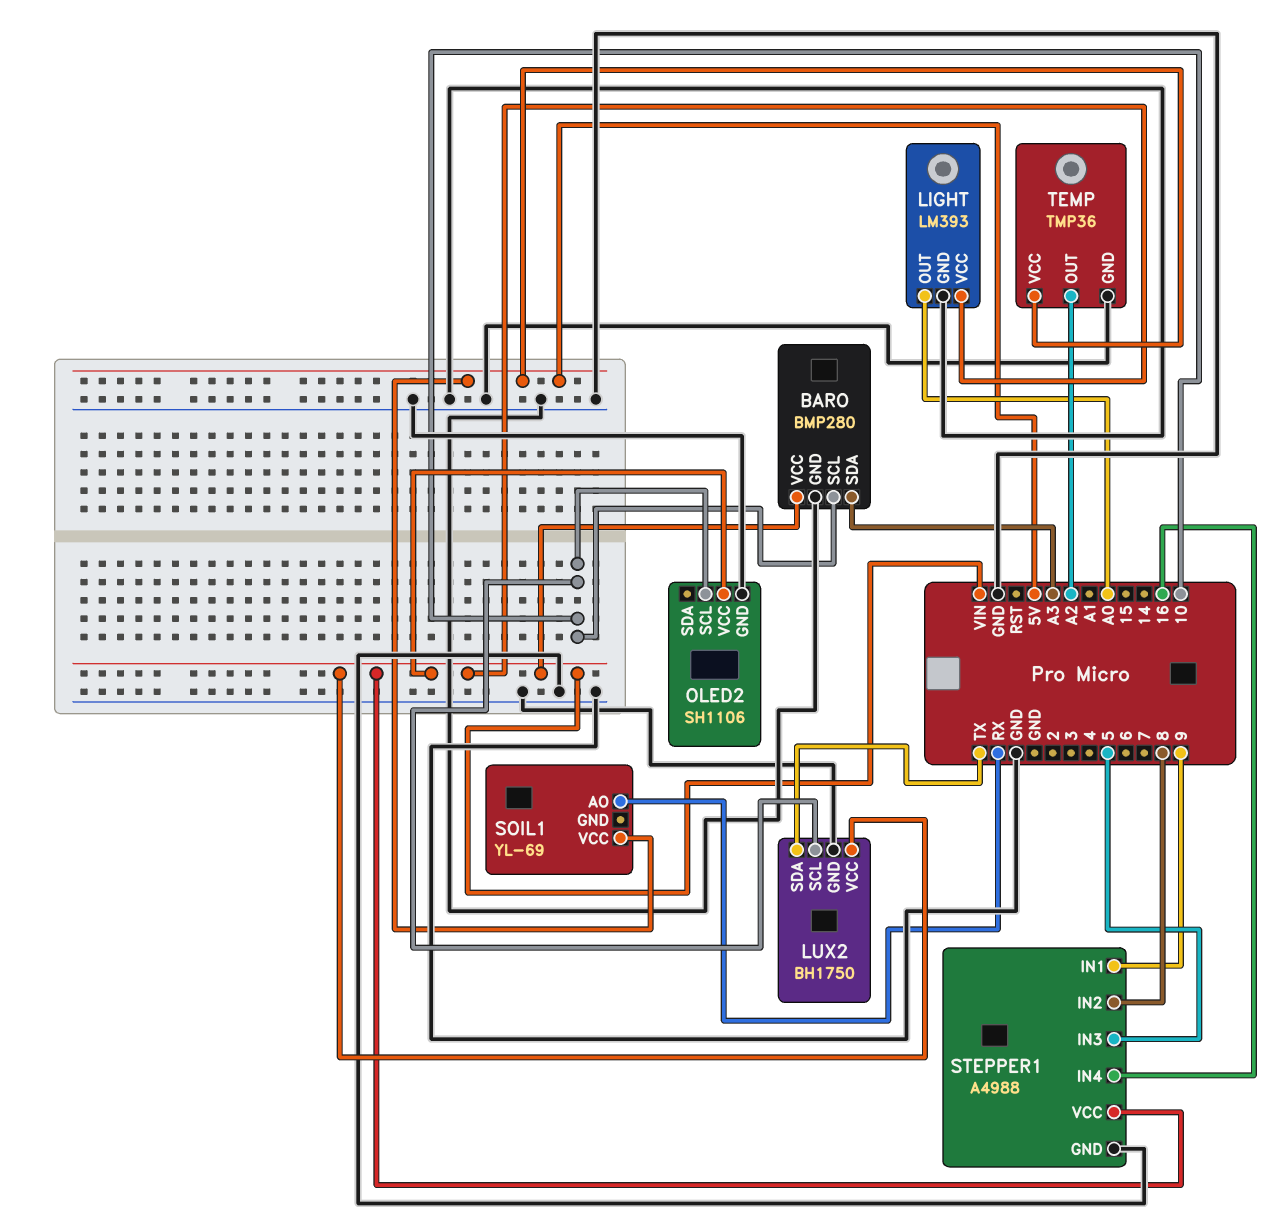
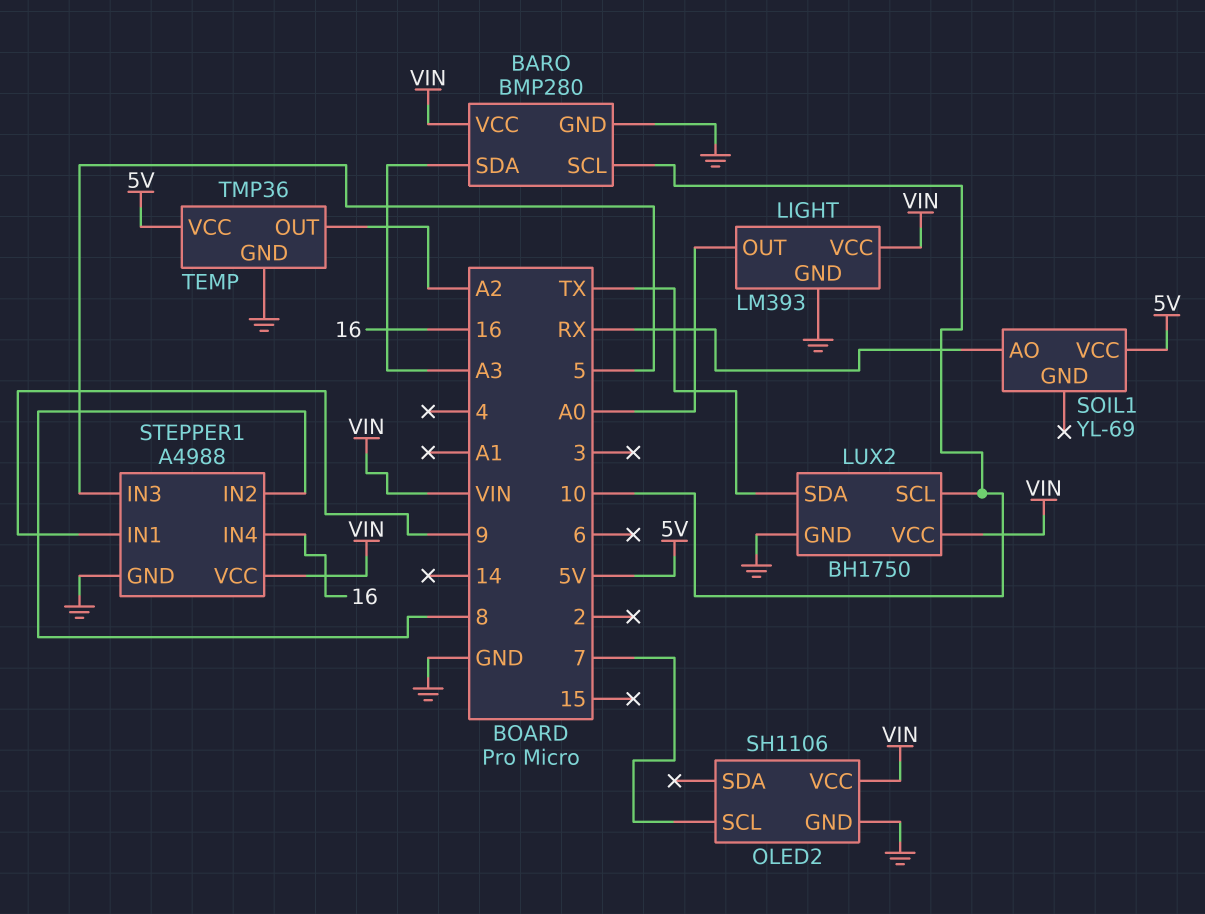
OLED2 pin SCL: 10 -> 7

